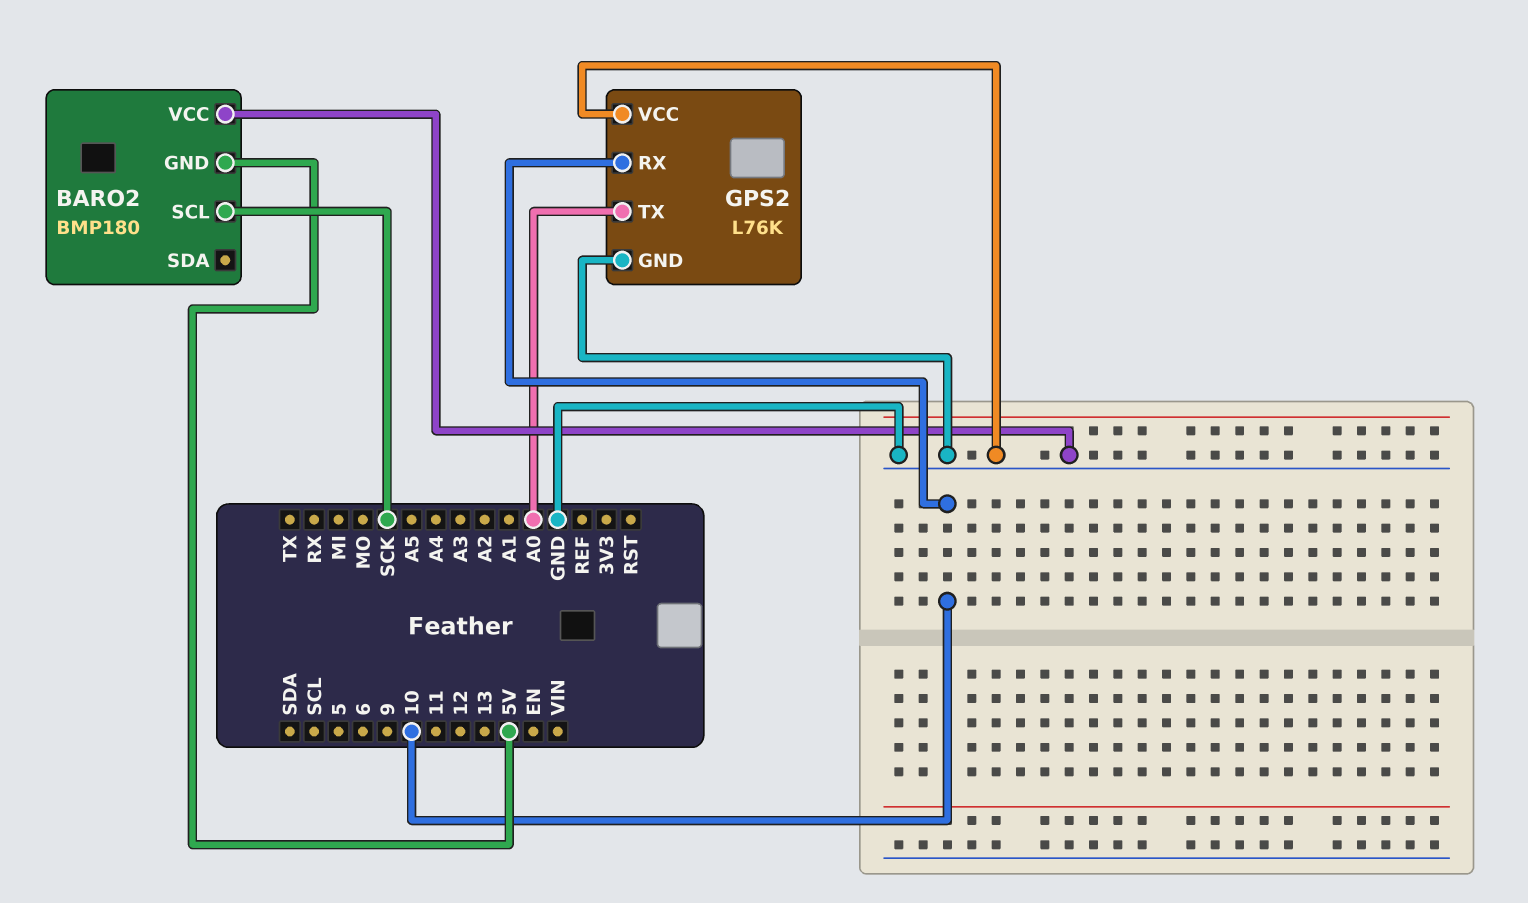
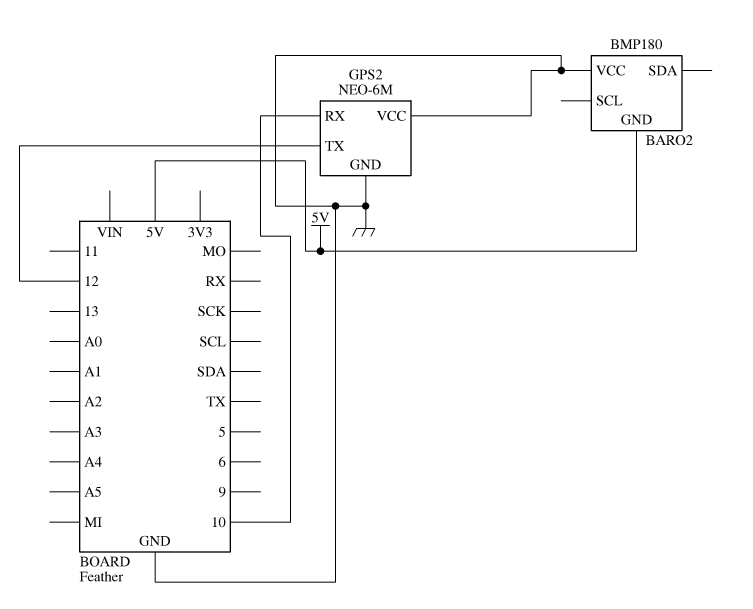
BARO2 pin SCL: SCK -> none
GPS2: L76K -> NEO-6M
GPS2 pin TX: A0 -> 12

